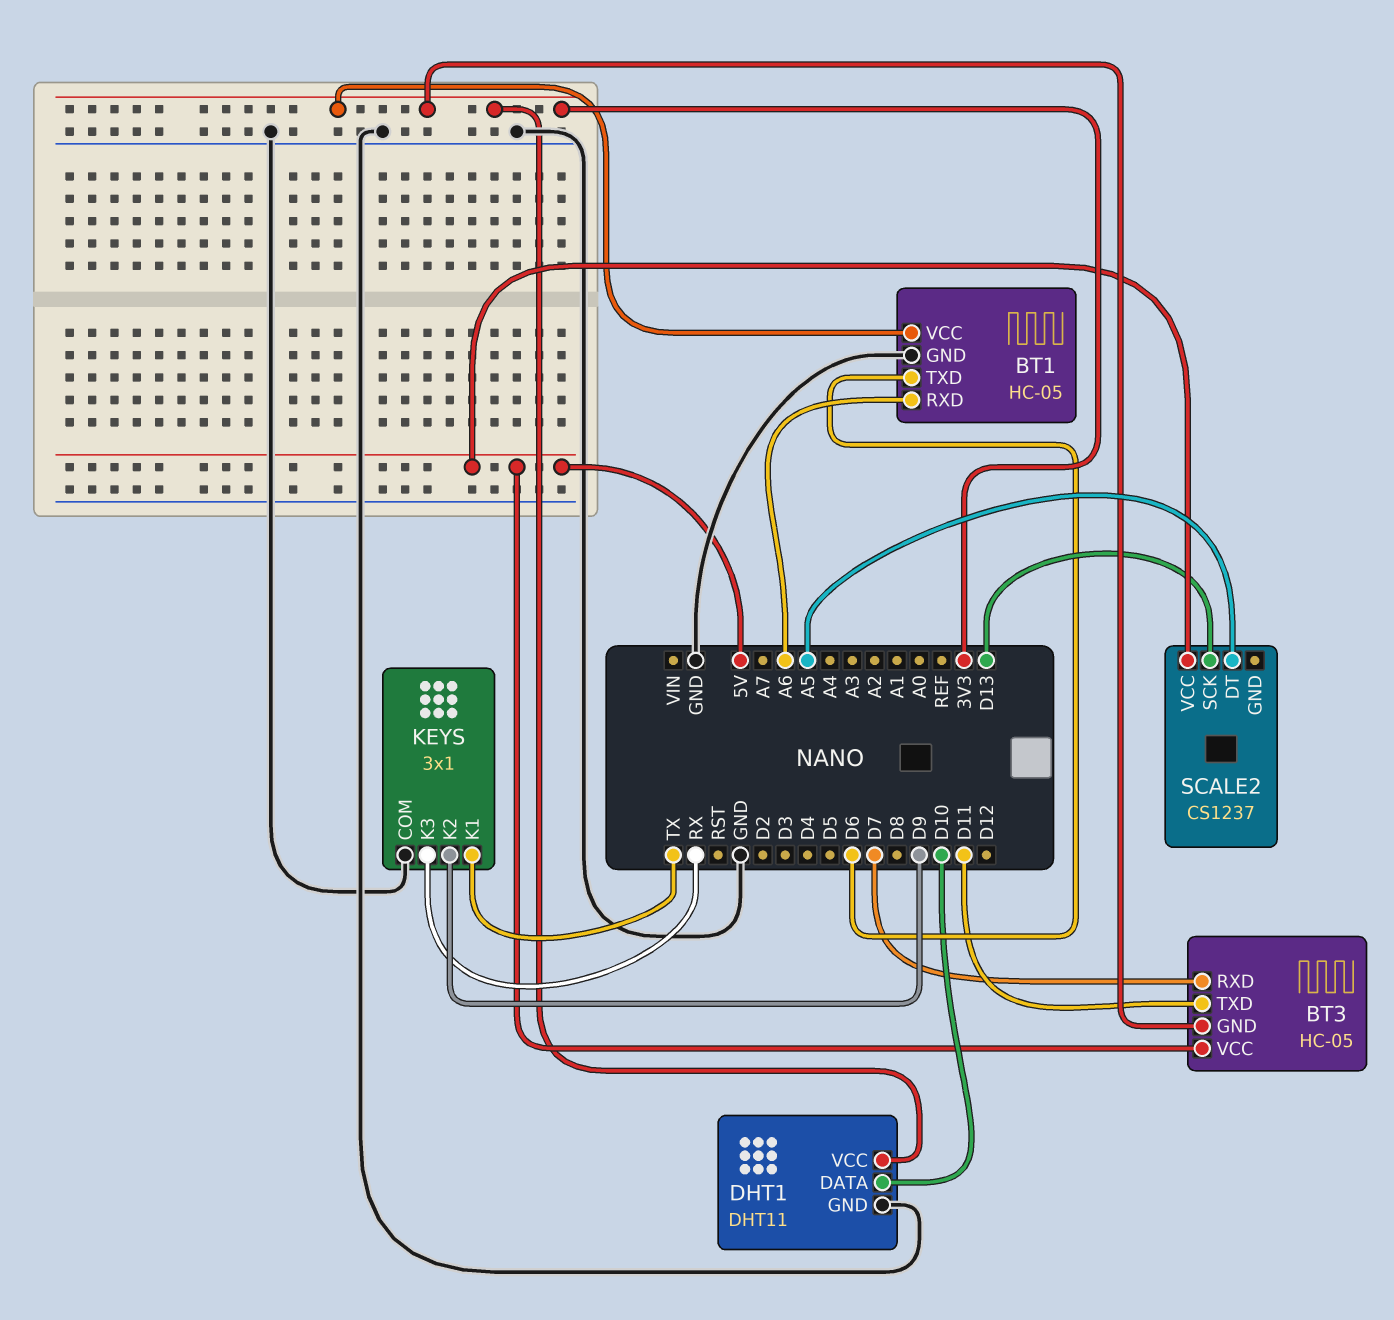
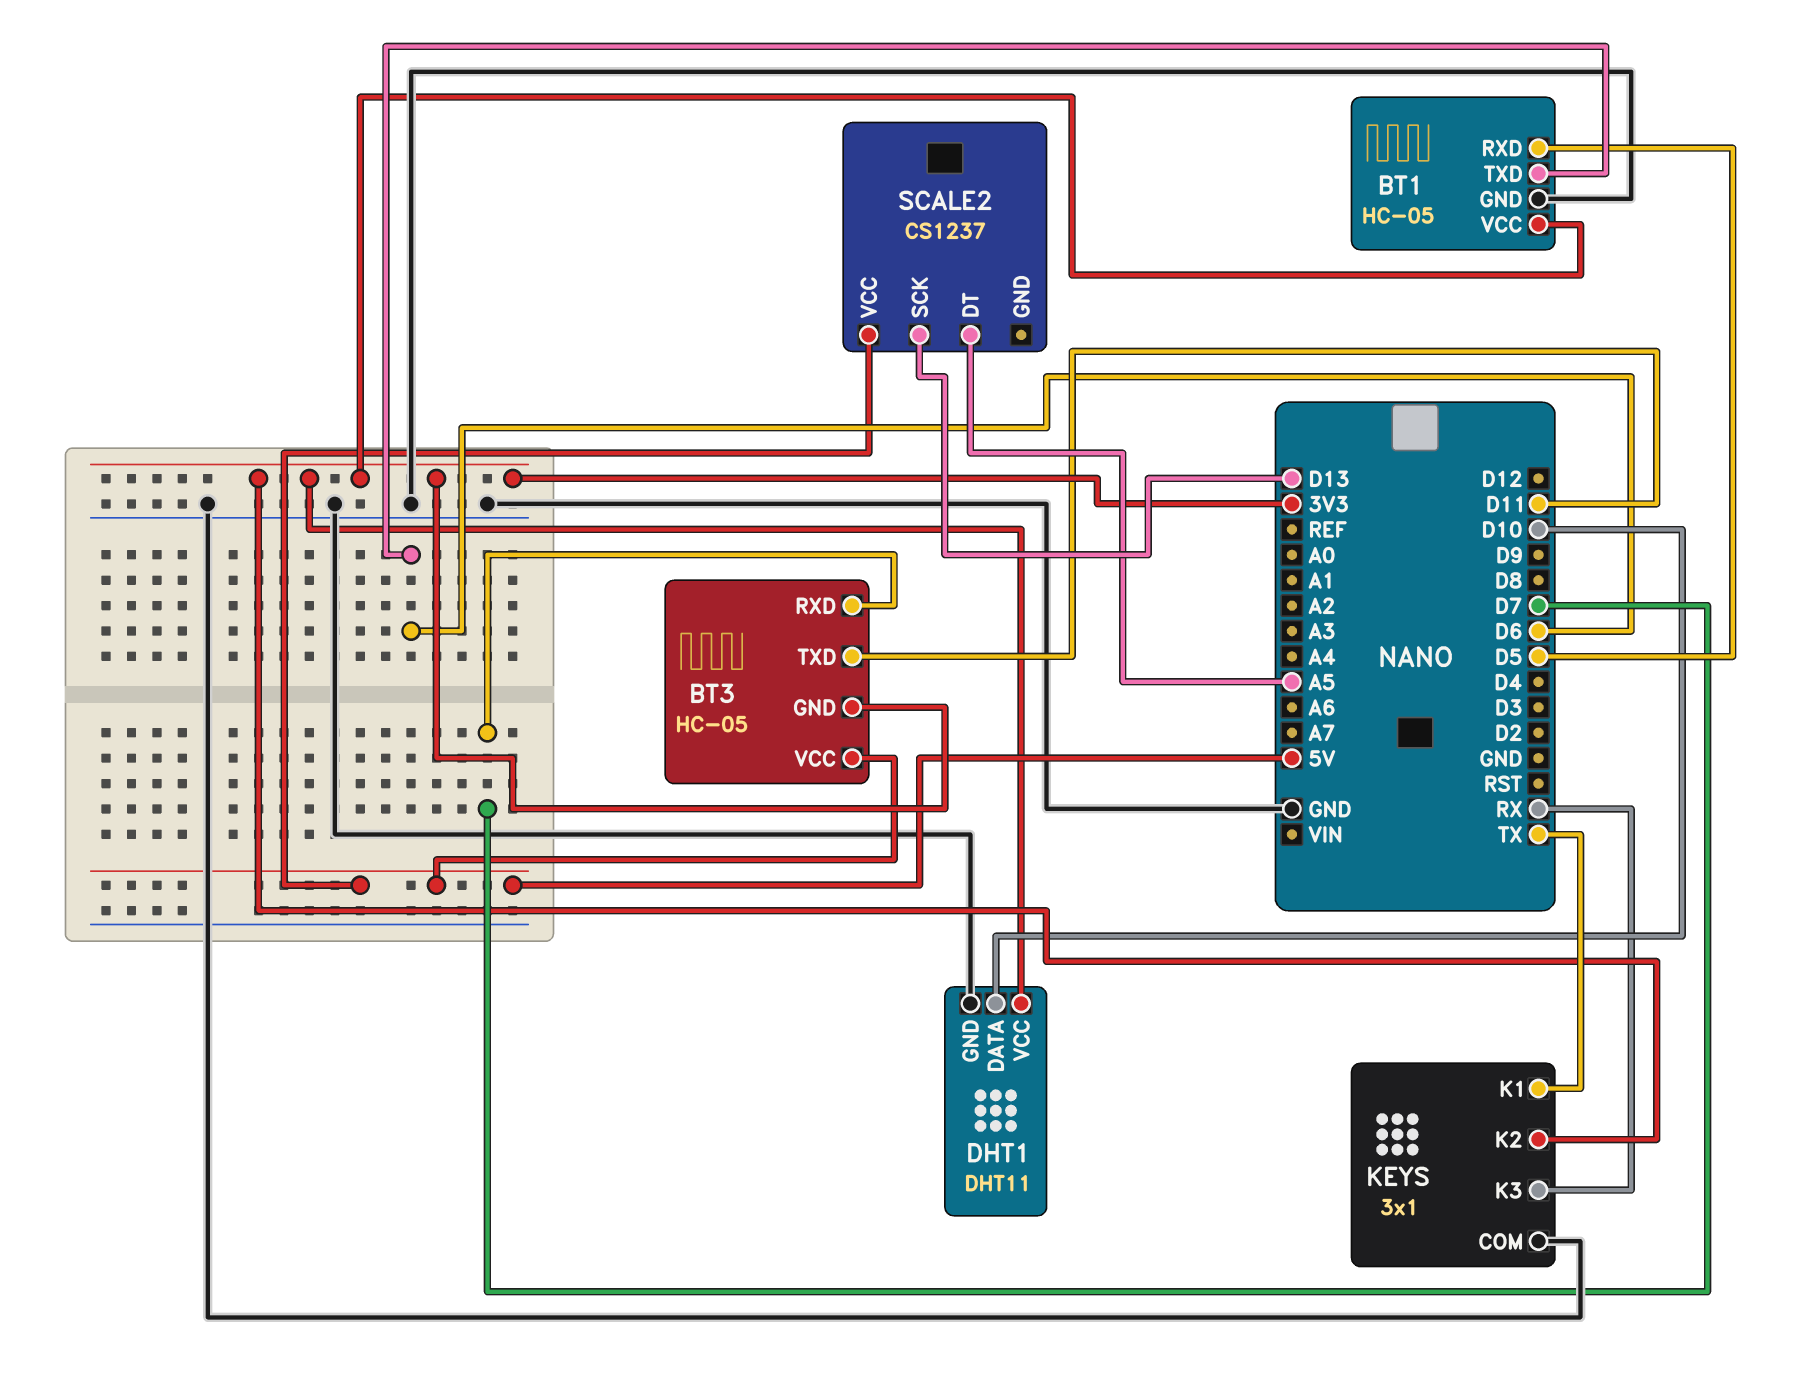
BT1 pin RXD: A6 -> D5
KEYS pin K2: D9 -> 3V3

